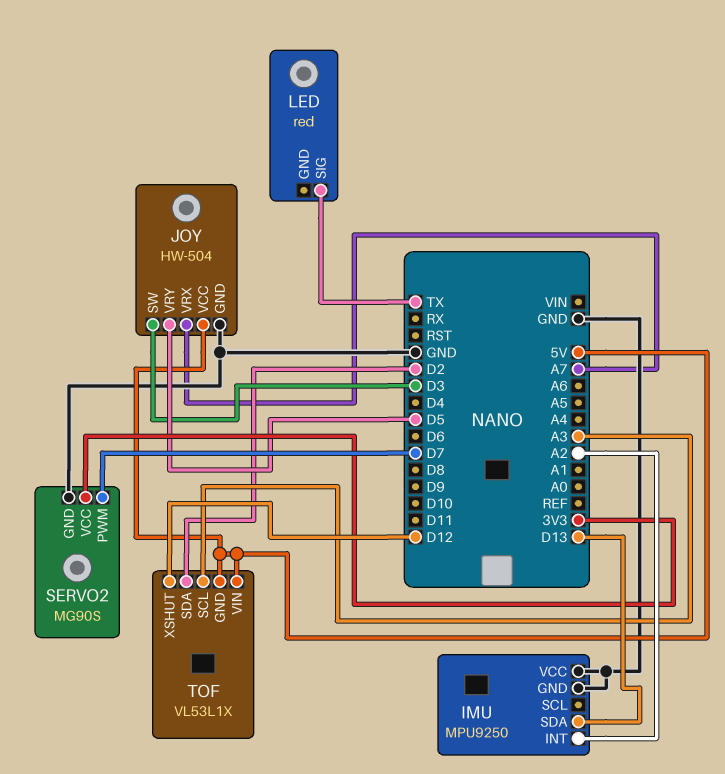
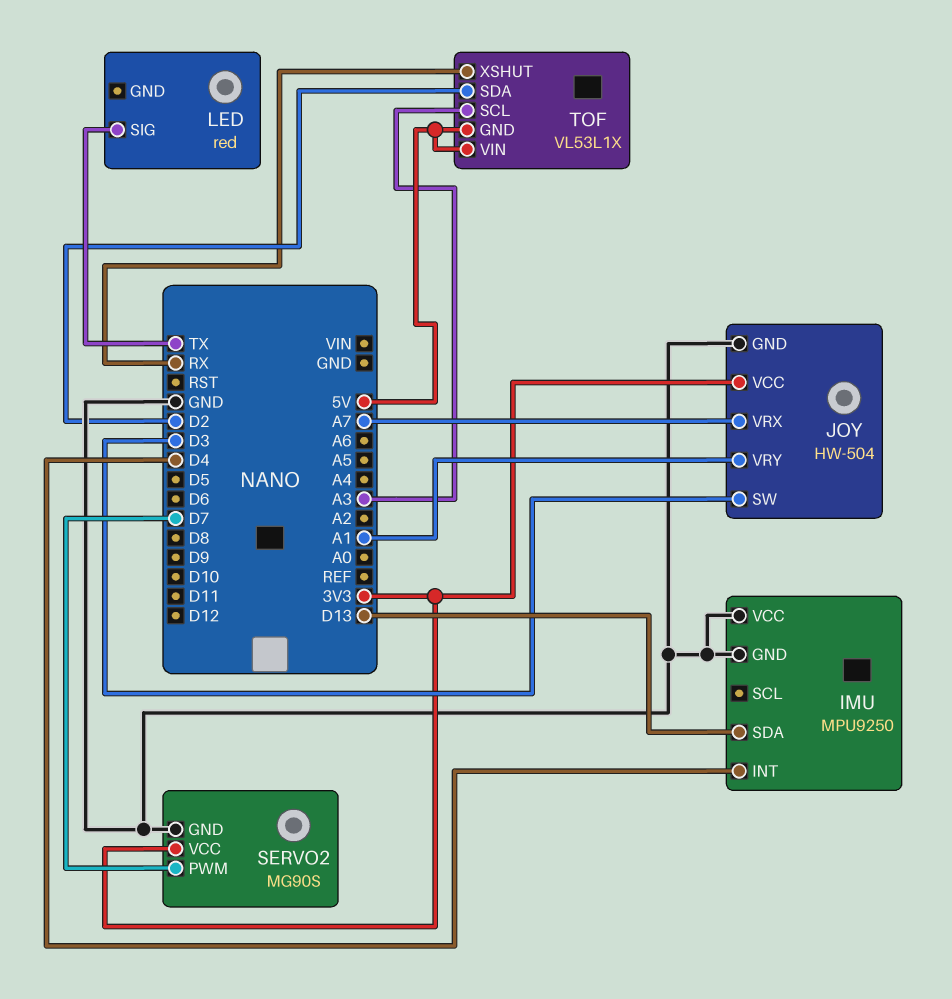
IMU pin INT: A2 -> D4
JOY pin VCC: 5V -> 3V3
JOY pin VRY: D5 -> A1
TOF pin XSHUT: D12 -> RX

